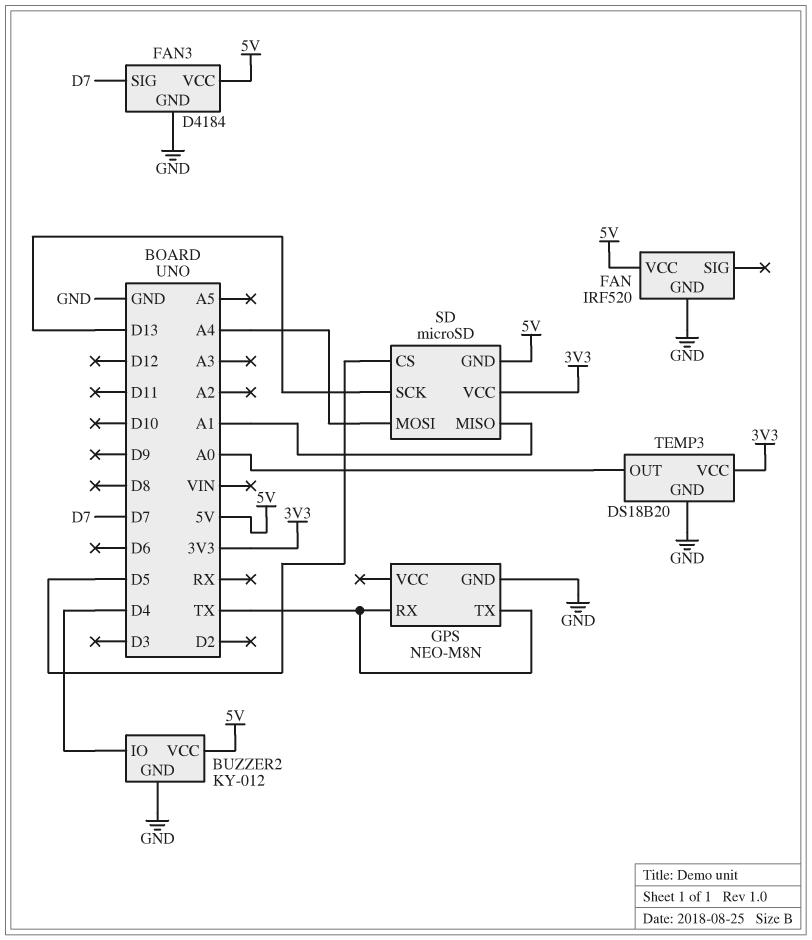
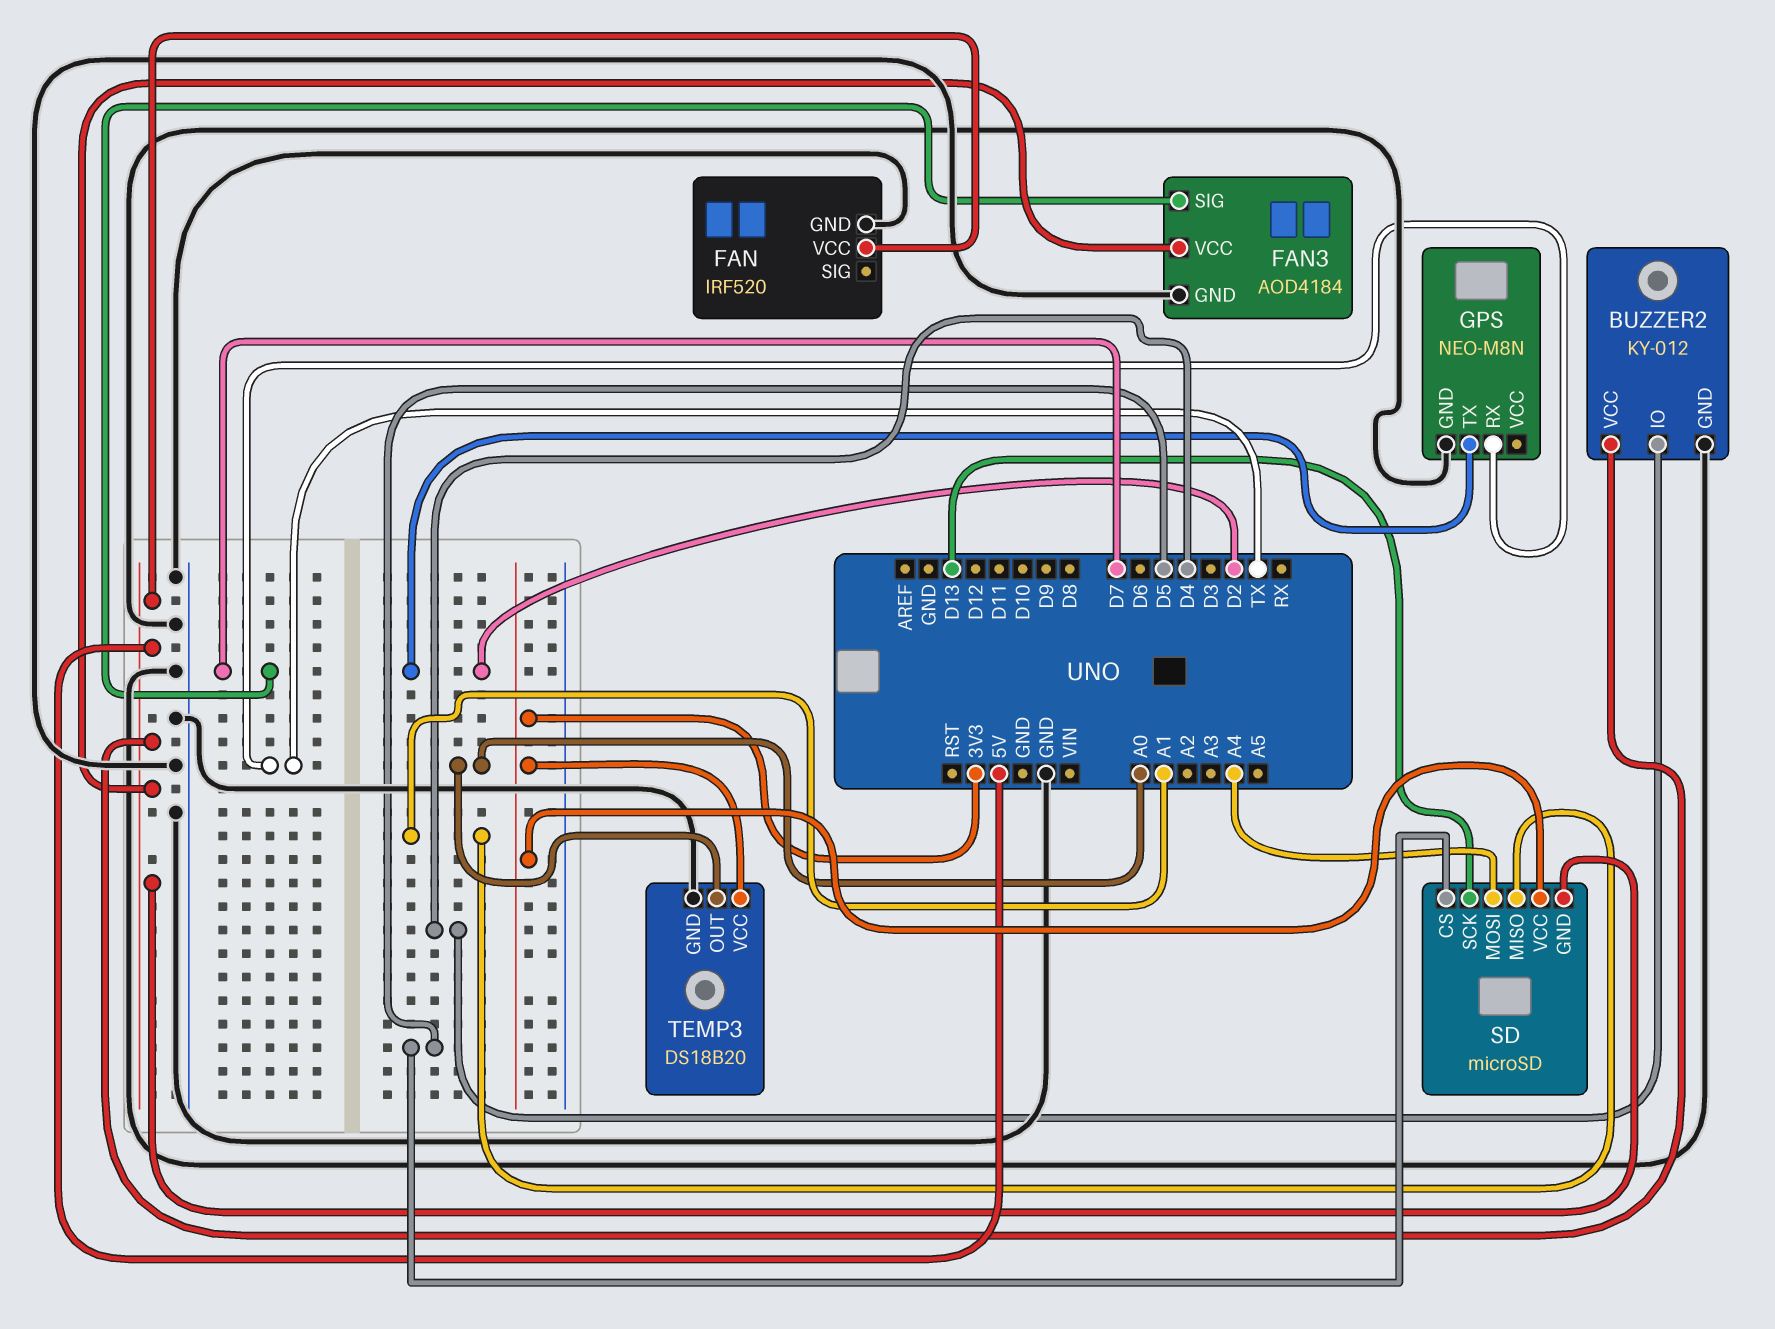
FAN3: D4184 -> AOD4184
GPS pin TX: TX -> D2

